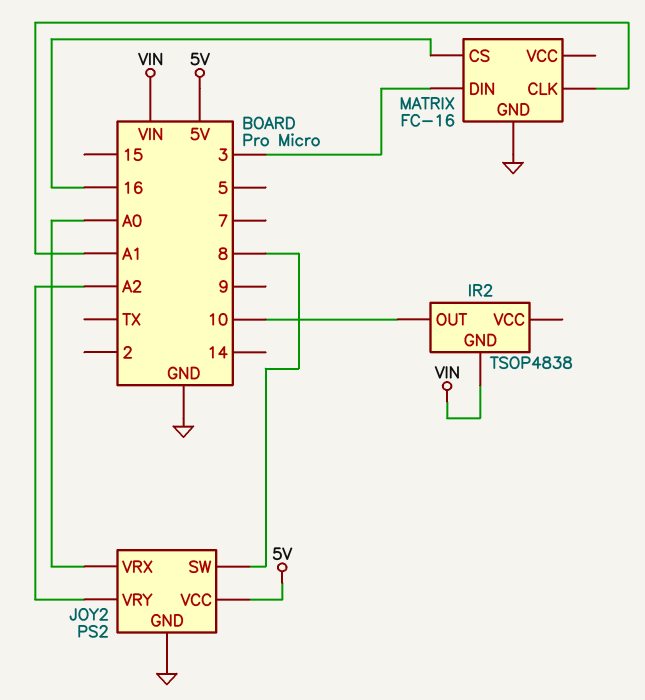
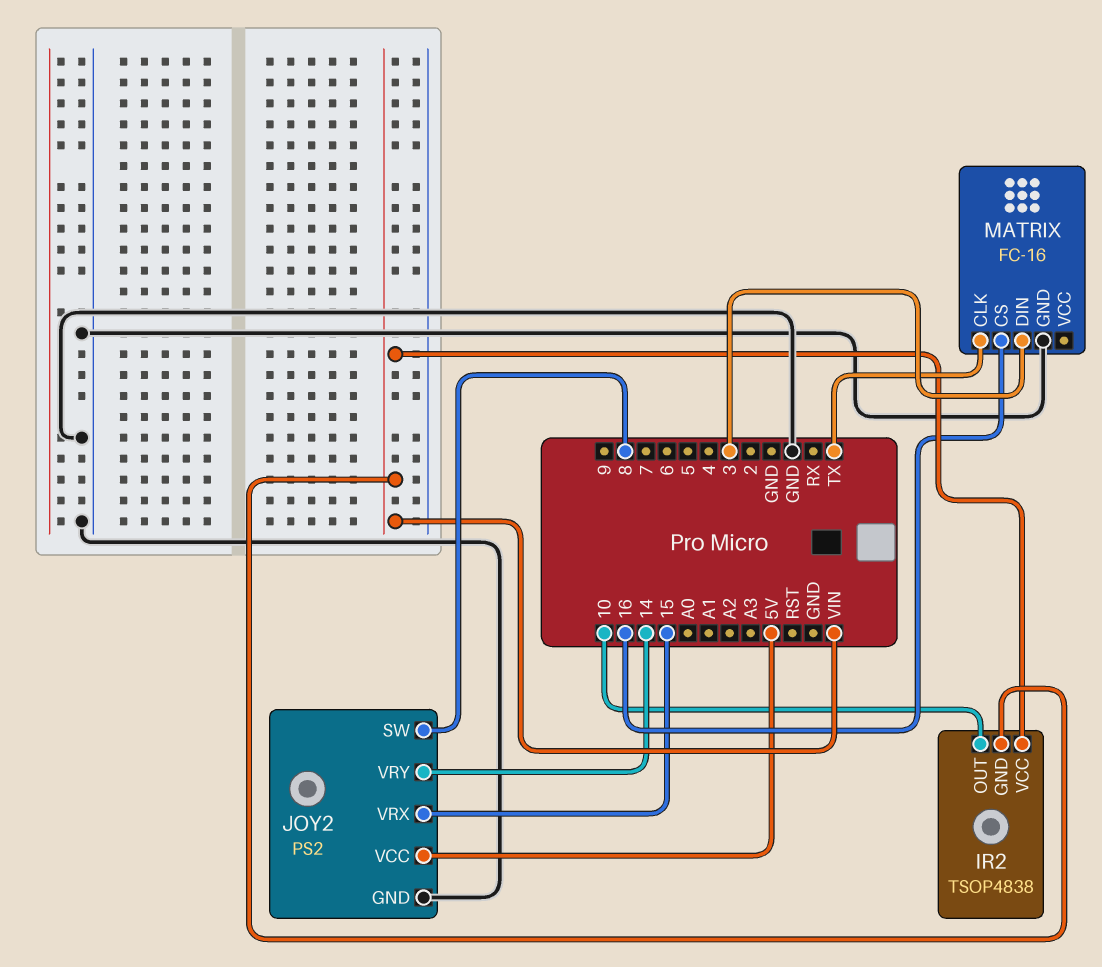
IR2 pin VCC: none -> VIN
JOY2 pin VRX: A0 -> 15
JOY2 pin VRY: A2 -> 14
MATRIX pin CLK: A1 -> TX

